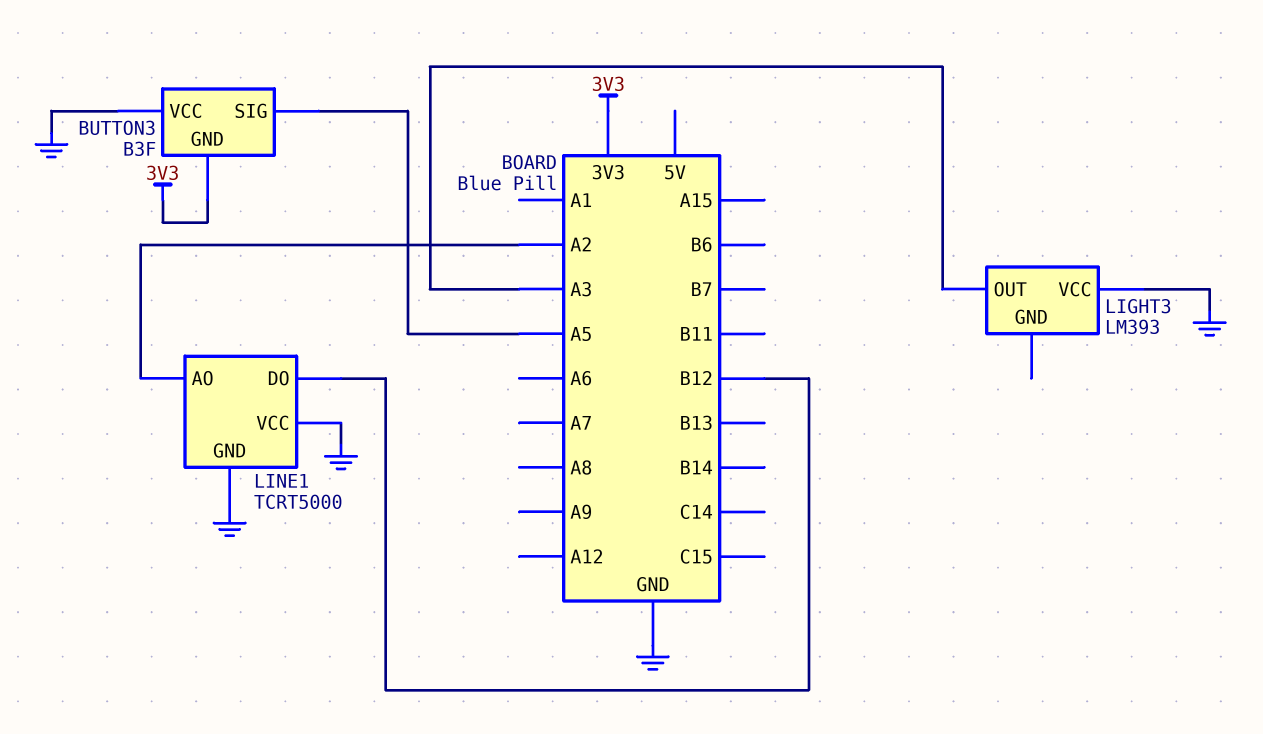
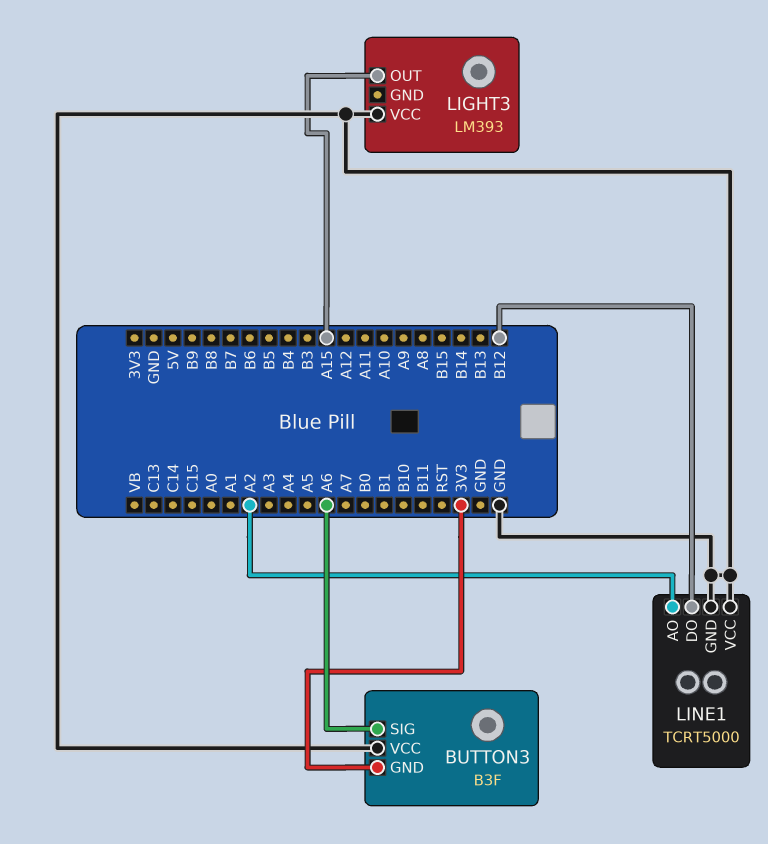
BUTTON3 pin SIG: A5 -> A6
LIGHT3 pin OUT: A3 -> A15

